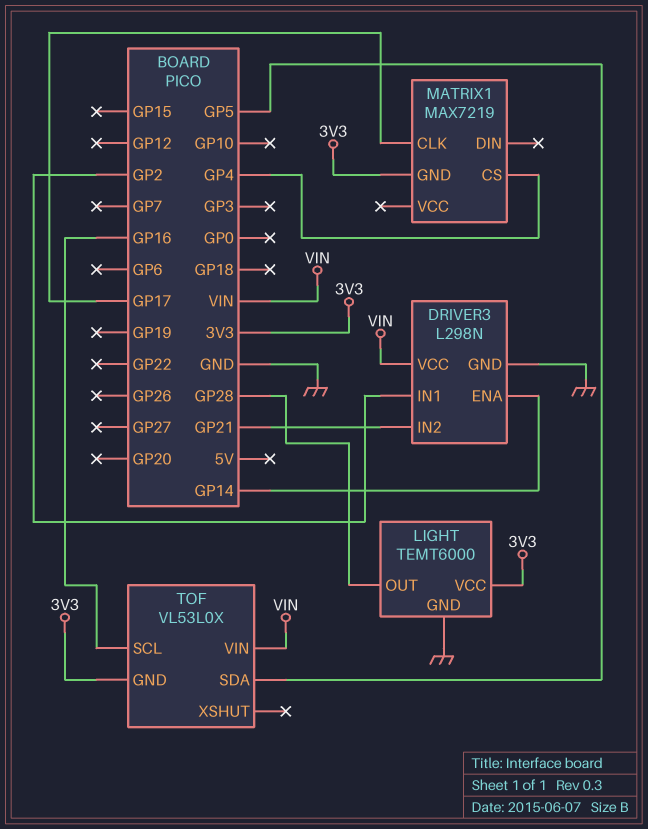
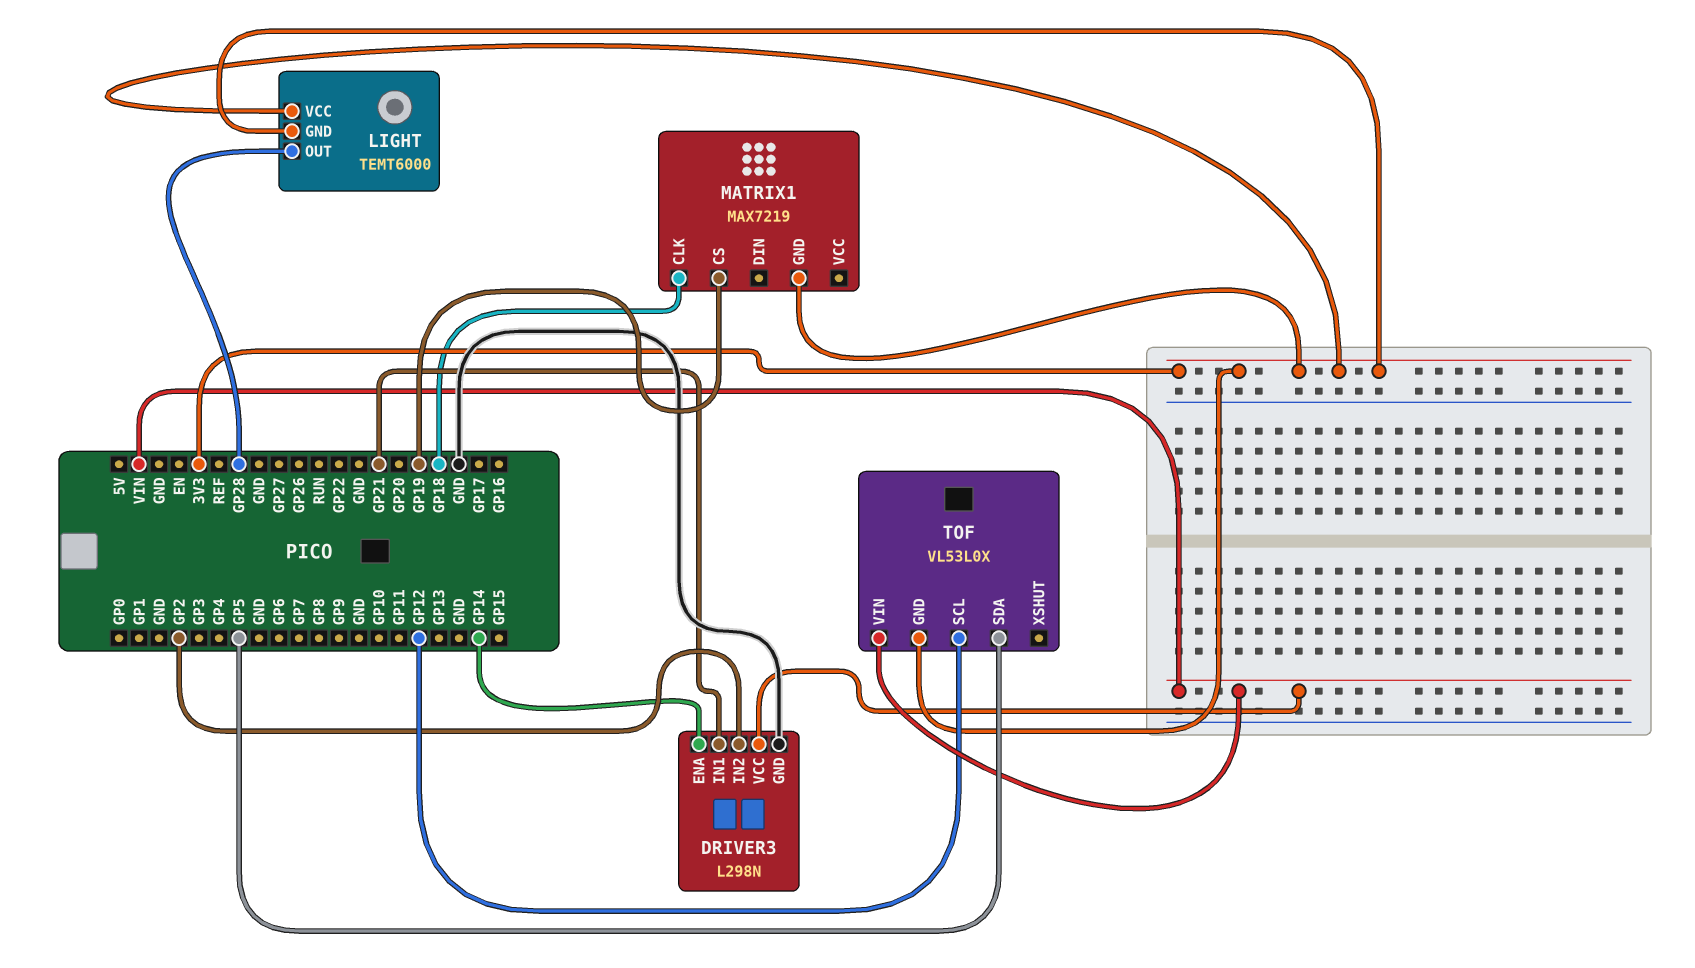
DRIVER3 pin IN1: GP2 -> GP21
DRIVER3 pin IN2: GP21 -> GP2
LIGHT pin GND: GND -> 3V3
MATRIX1 pin CLK: GP17 -> GP18
MATRIX1 pin CS: GP4 -> GP19
TOF pin SCL: GP16 -> GP12

